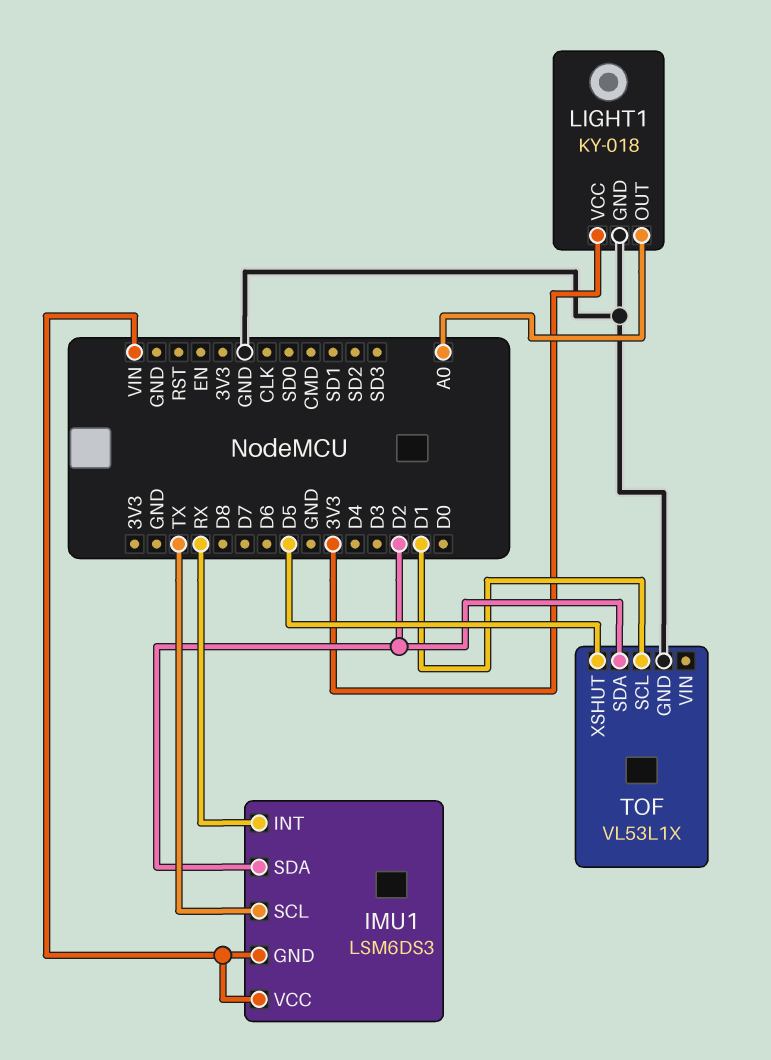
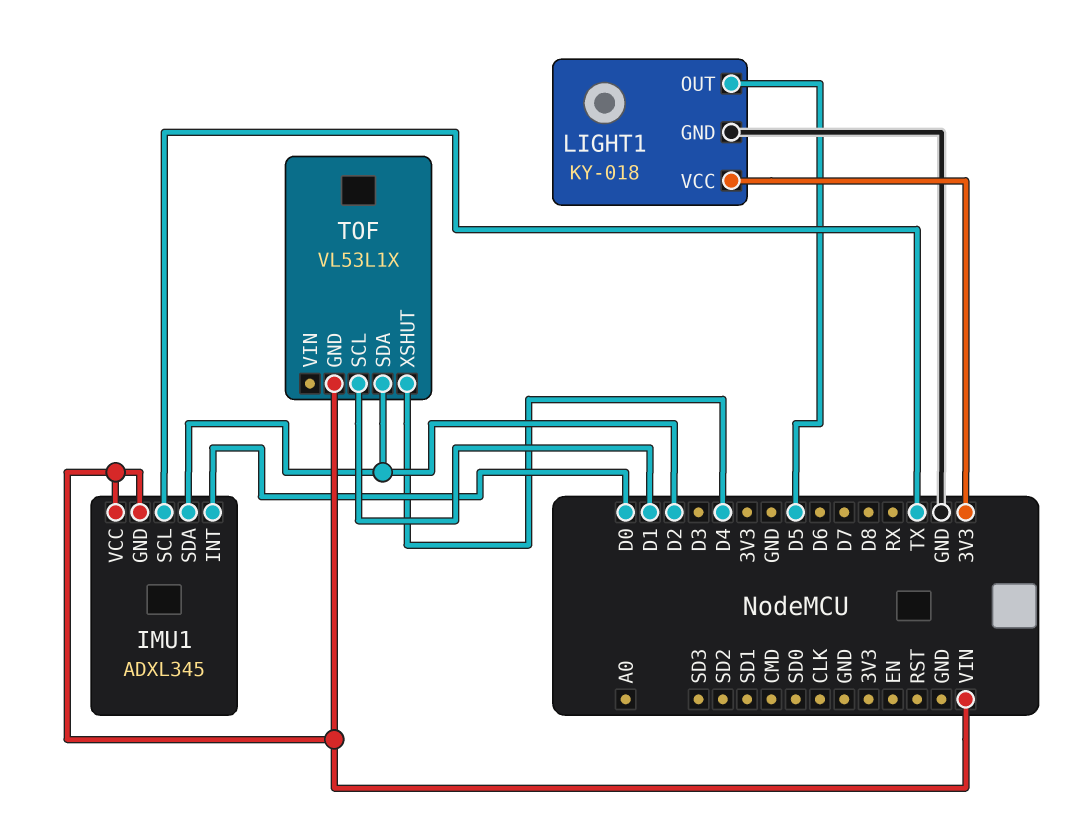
IMU1: LSM6DS3 -> ADXL345
IMU1 pin INT: RX -> D0
LIGHT1 pin OUT: A0 -> D5
TOF pin GND: GND -> VIN
TOF pin XSHUT: D5 -> D4

